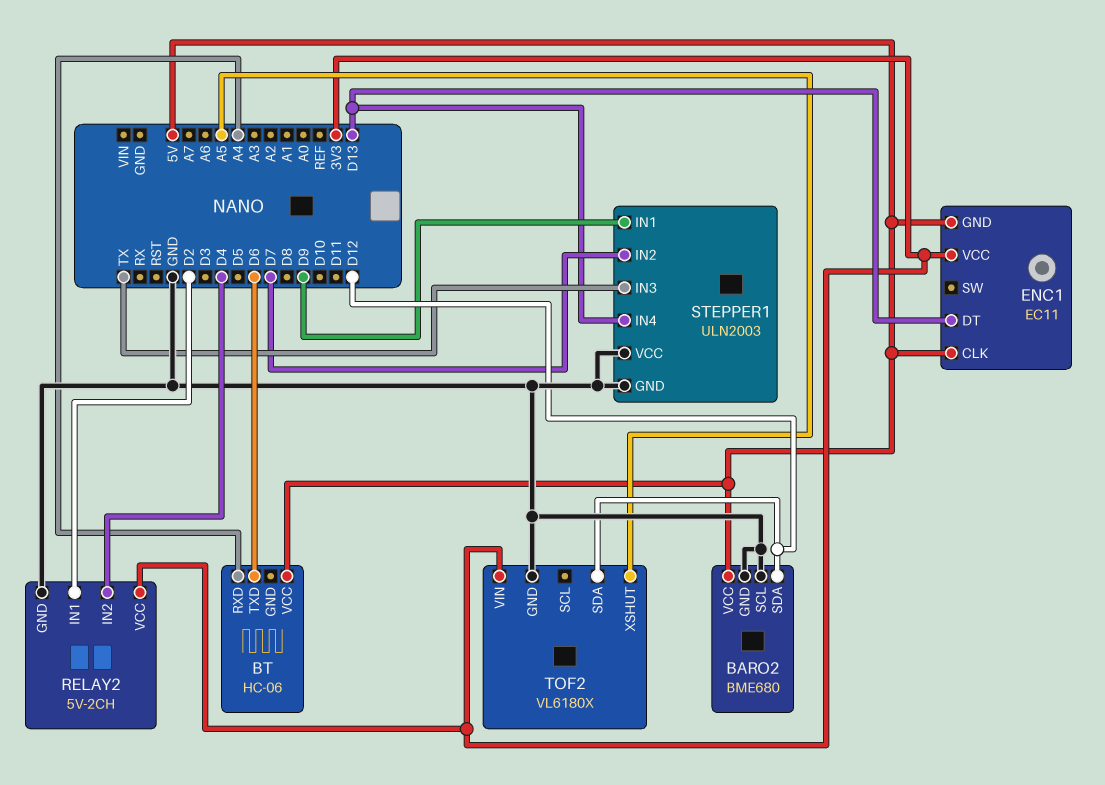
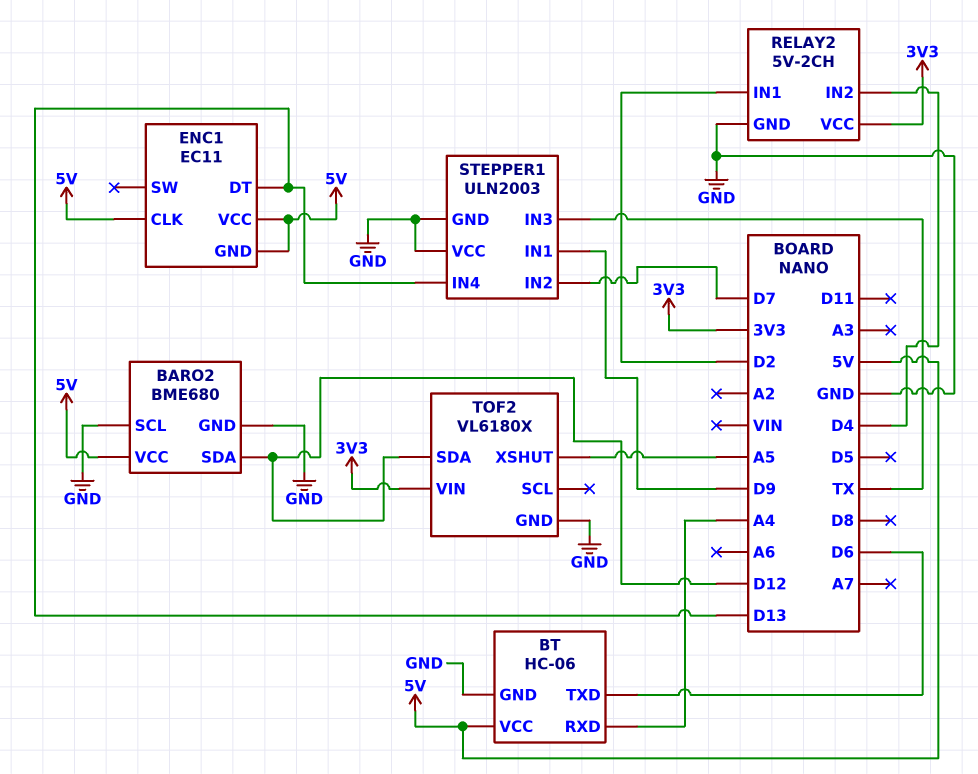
BT pin GND: none -> GND
ENC1 pin VCC: 3V3 -> 5V

